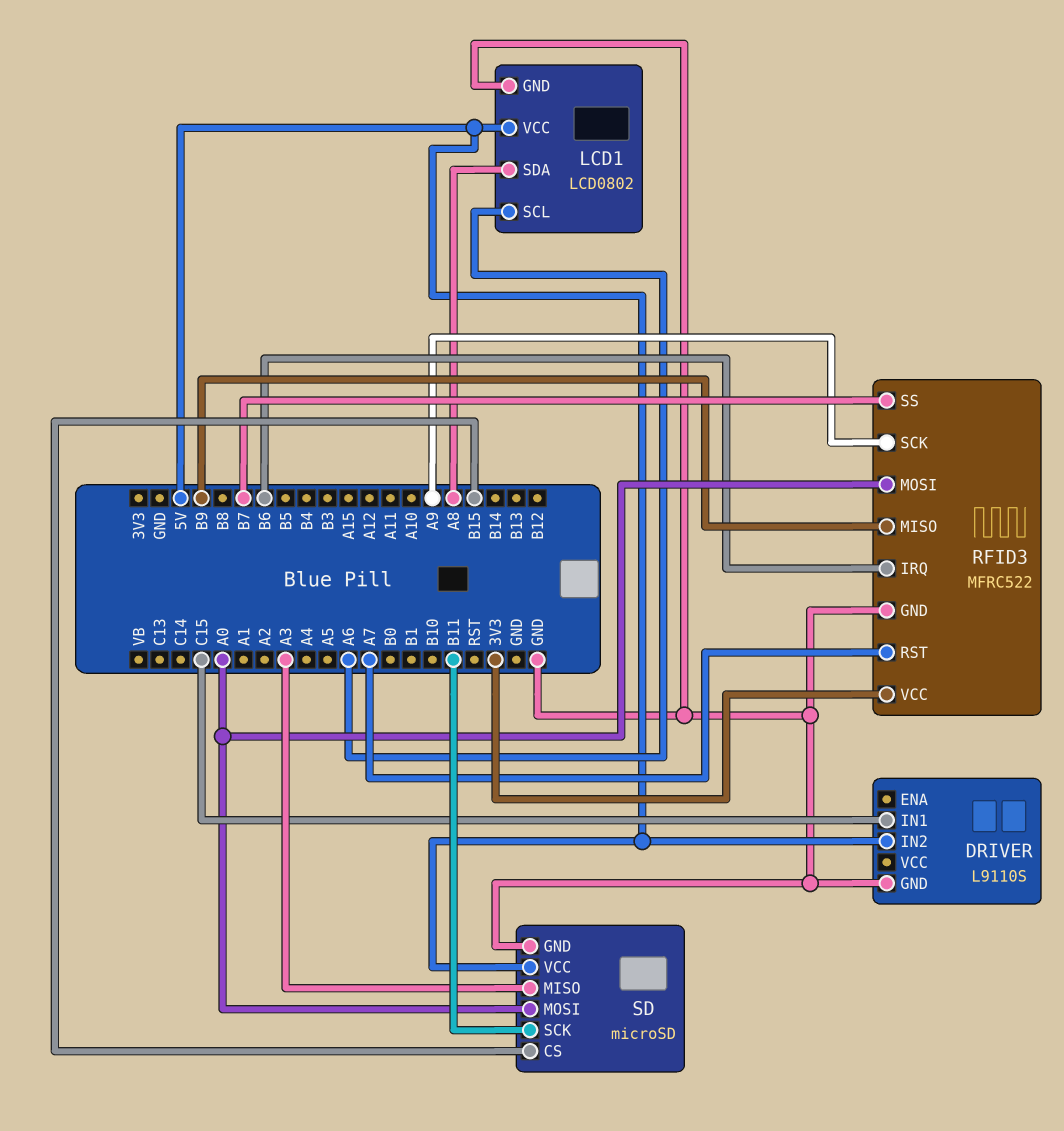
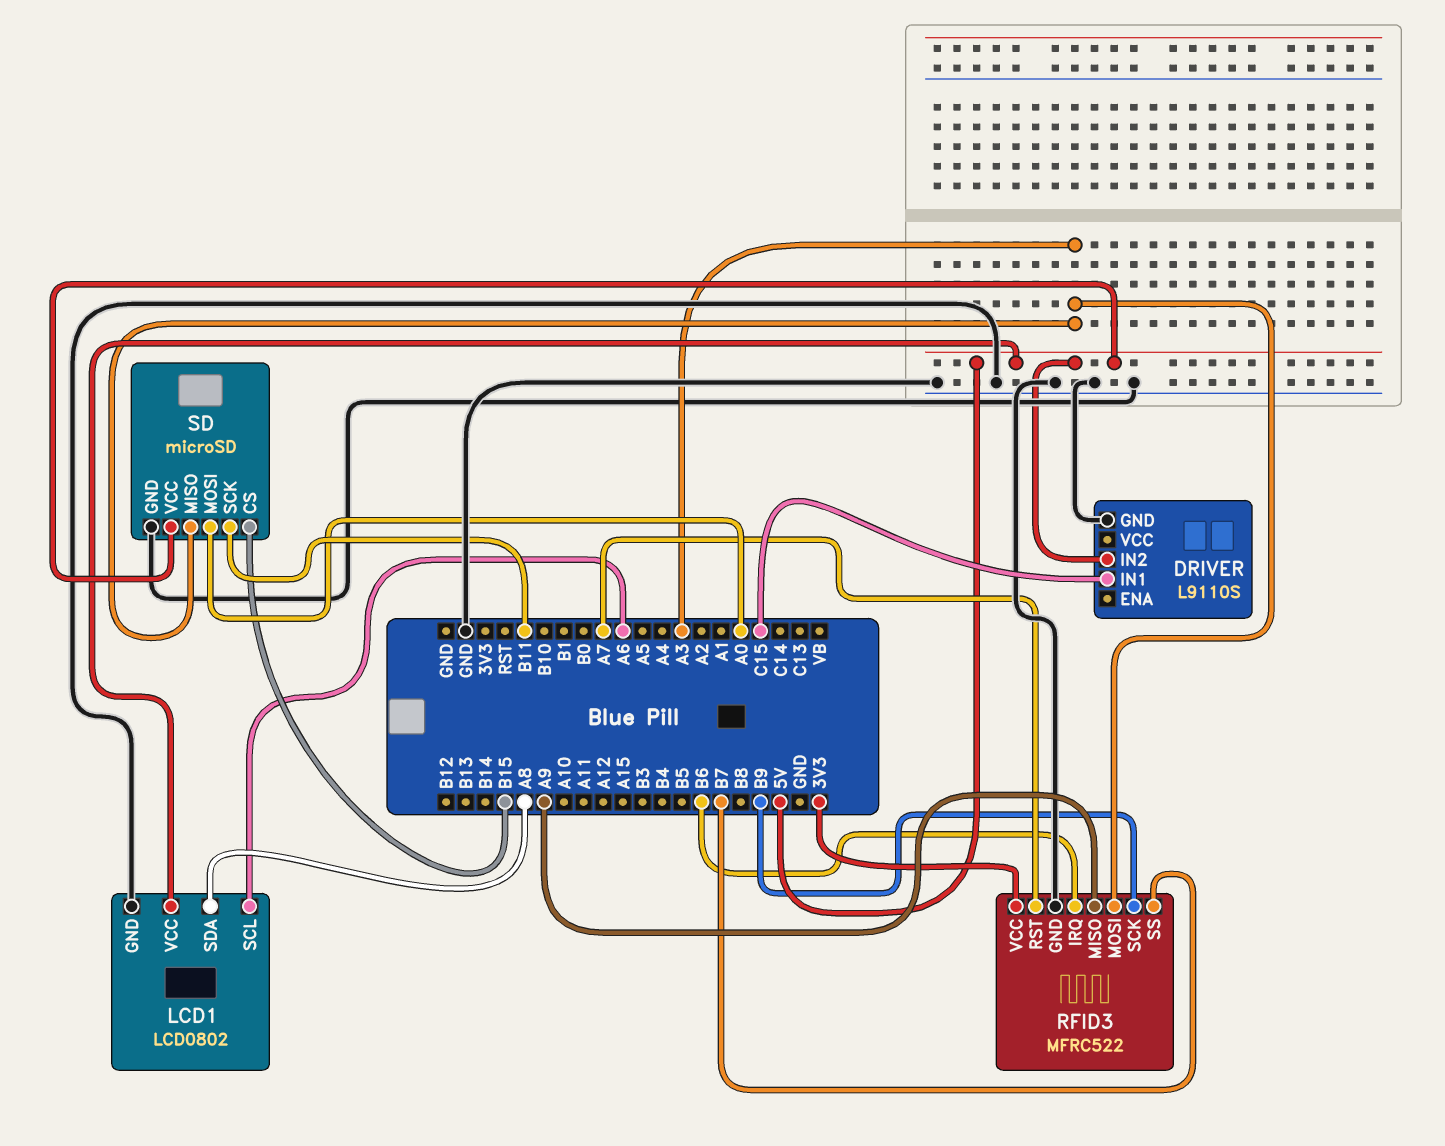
RFID3 pin MISO: B9 -> A9
RFID3 pin MOSI: A0 -> A3
RFID3 pin SCK: A9 -> B9

